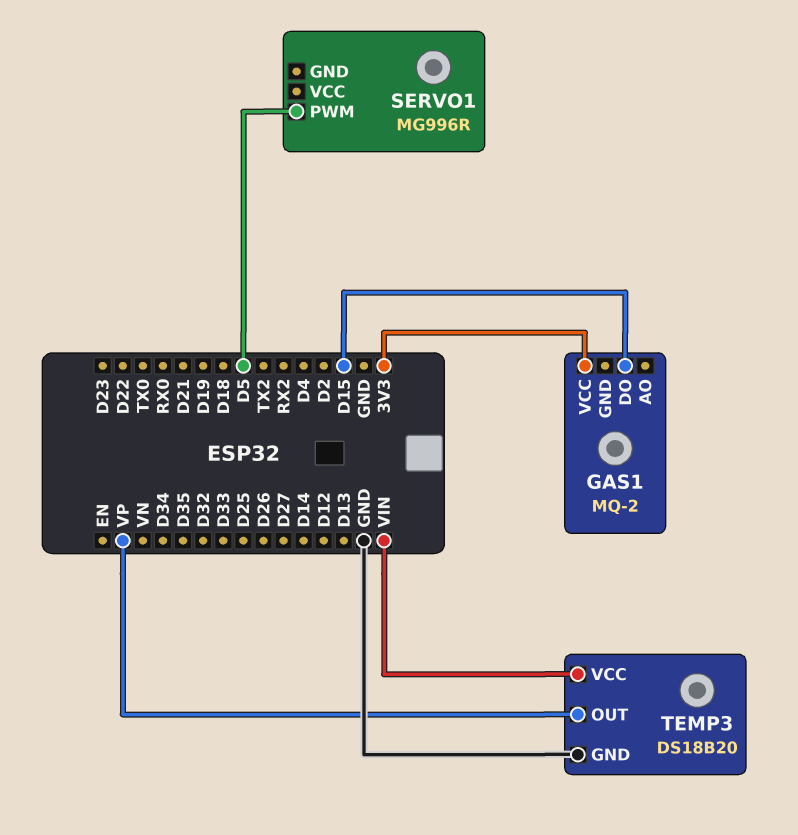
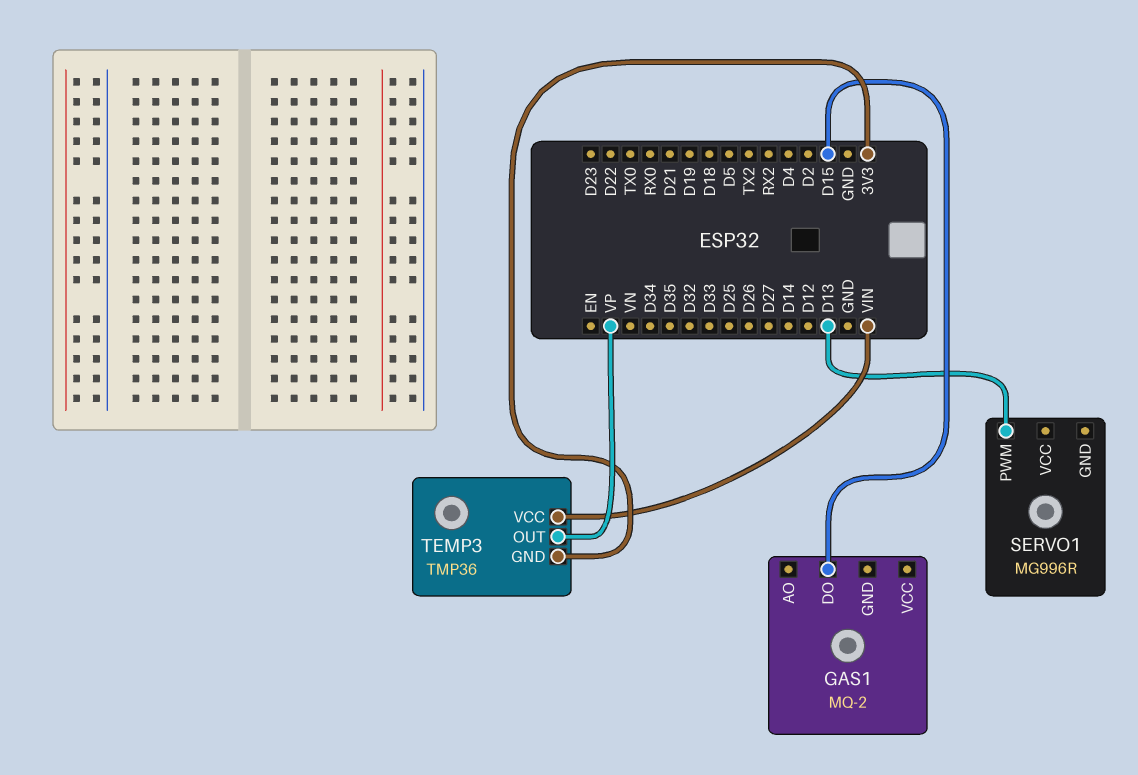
GAS1 pin VCC: 3V3 -> none
SERVO1 pin PWM: D5 -> D13
TEMP3: DS18B20 -> TMP36
TEMP3 pin GND: GND -> 3V3

